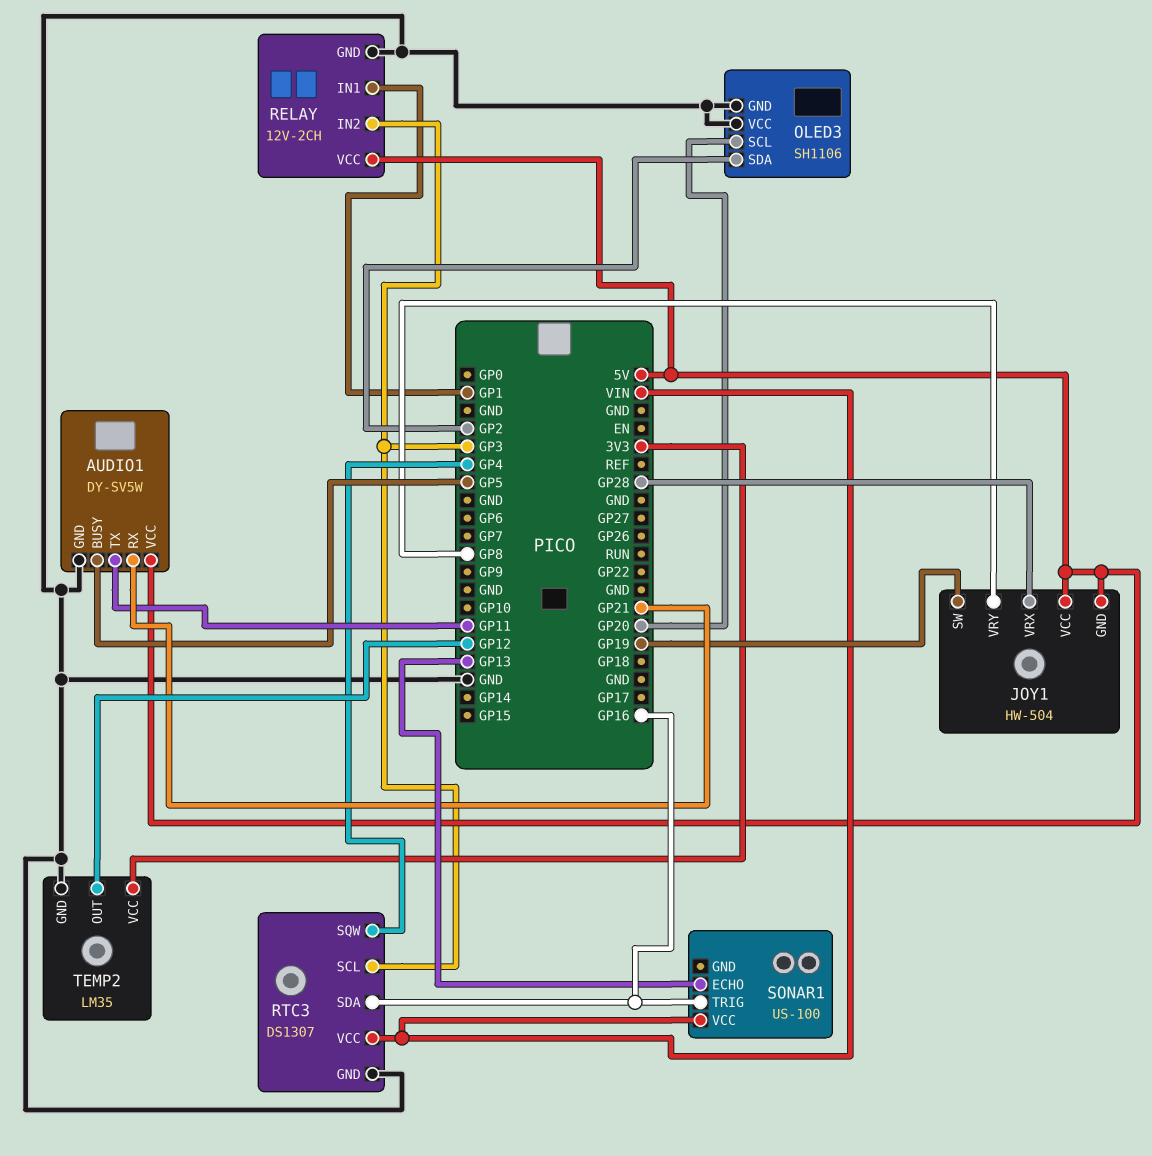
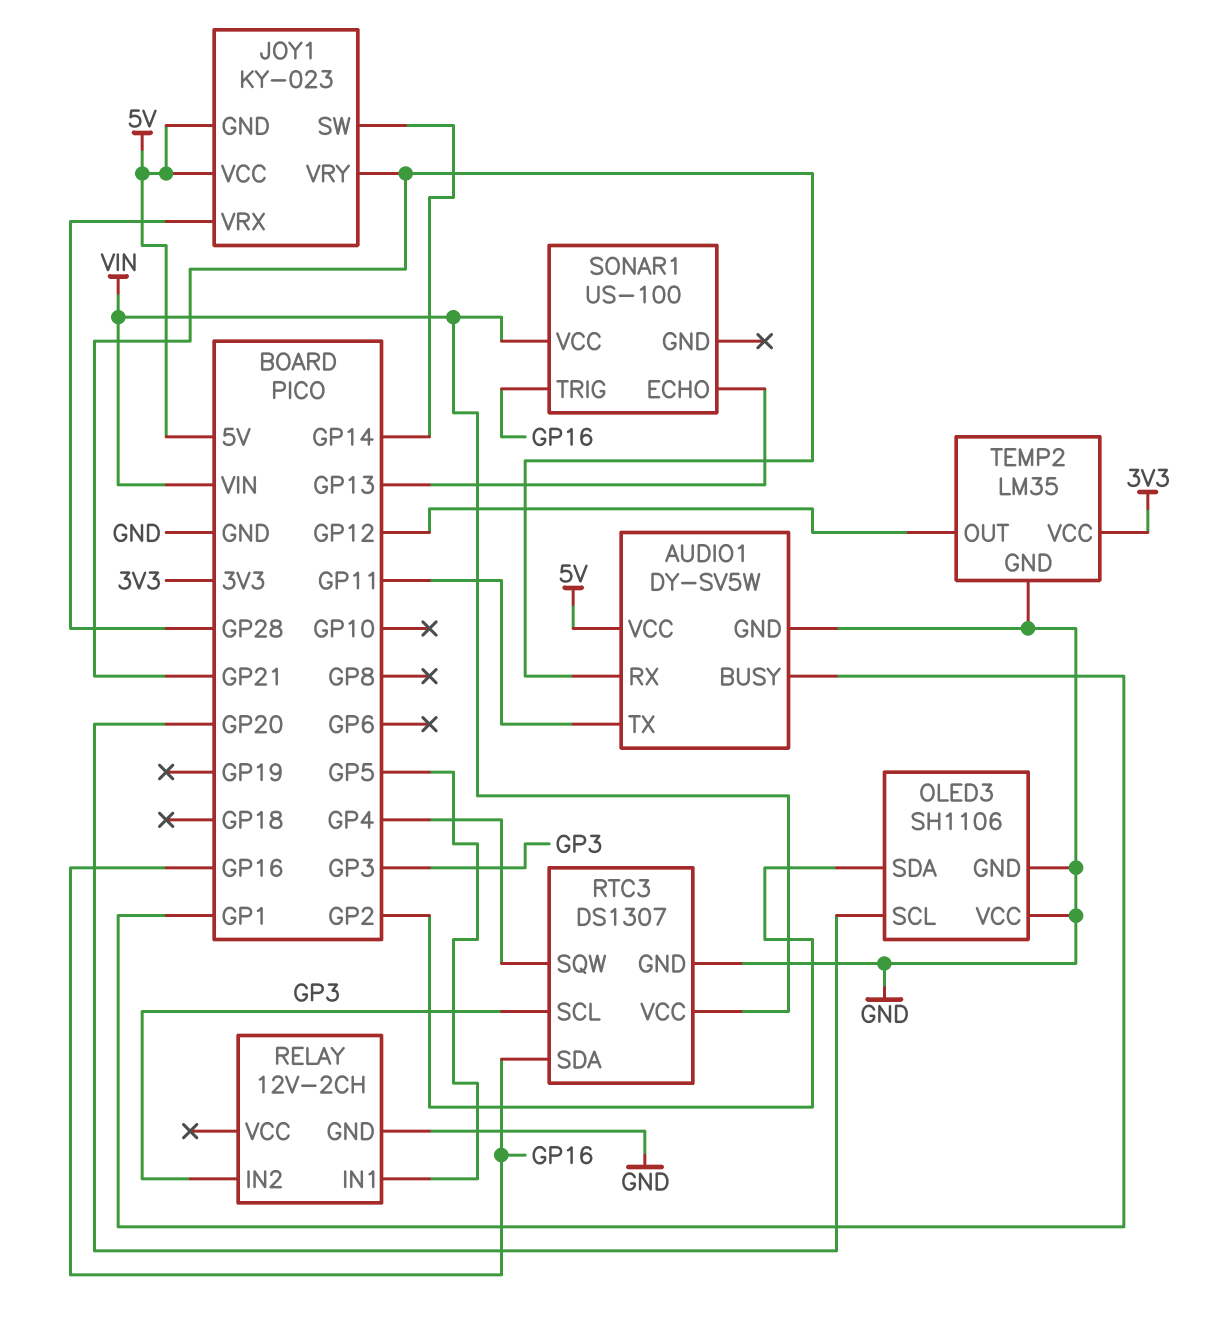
AUDIO1 pin BUSY: GP5 -> GP1
JOY1: HW-504 -> KY-023
JOY1 pin SW: GP19 -> GP14
JOY1 pin VRY: GP8 -> GP21
RELAY pin IN1: GP1 -> GP5
RELAY pin VCC: 5V -> none

